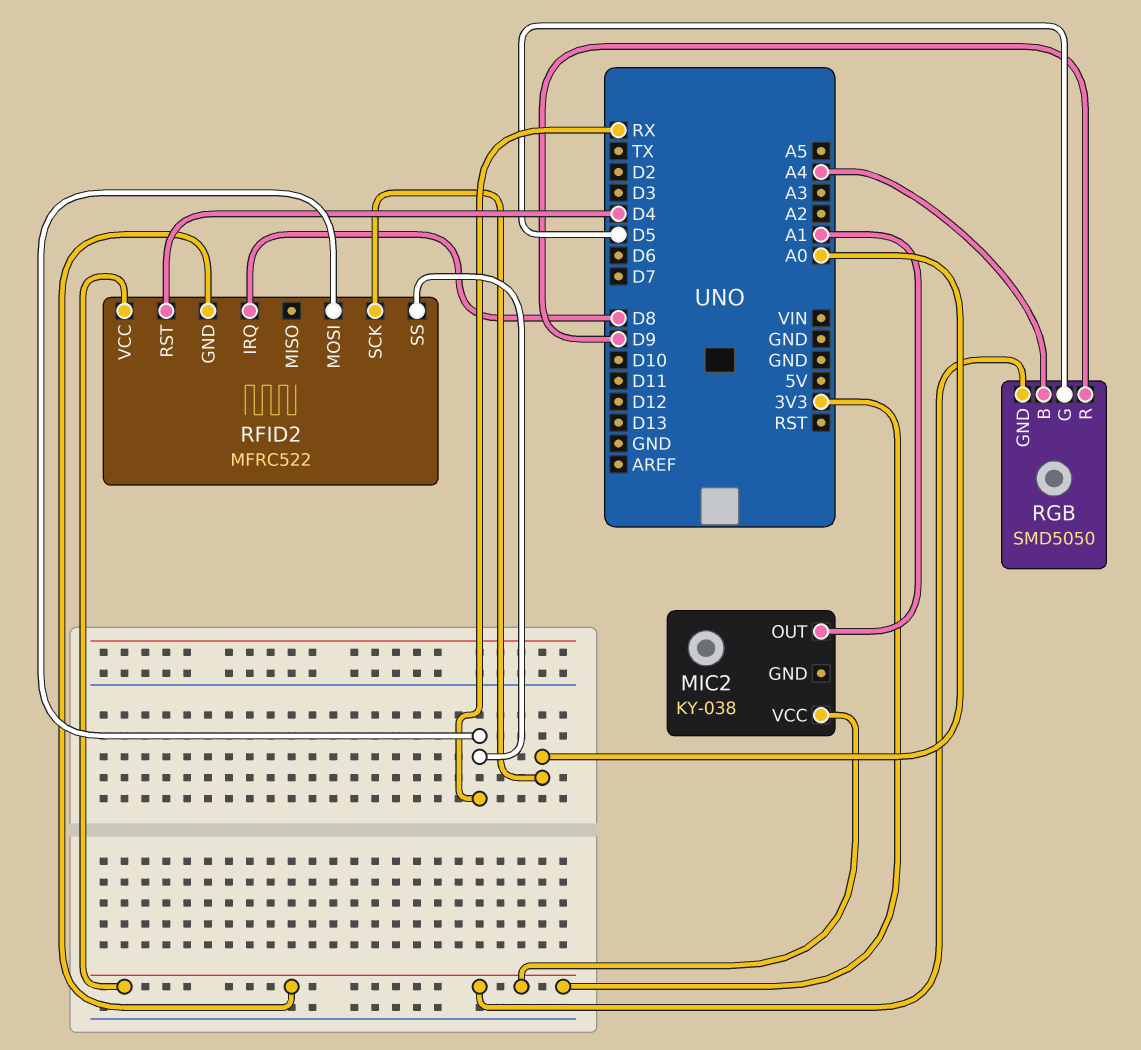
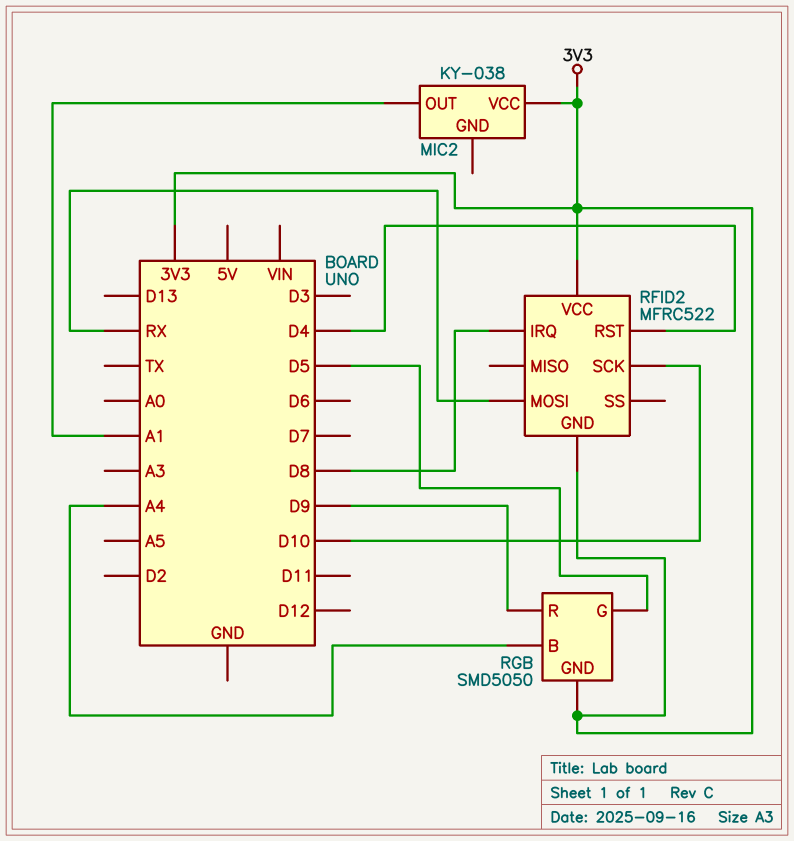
RFID2 pin SCK: A0 -> D10
RFID2 pin SS: RX -> none

